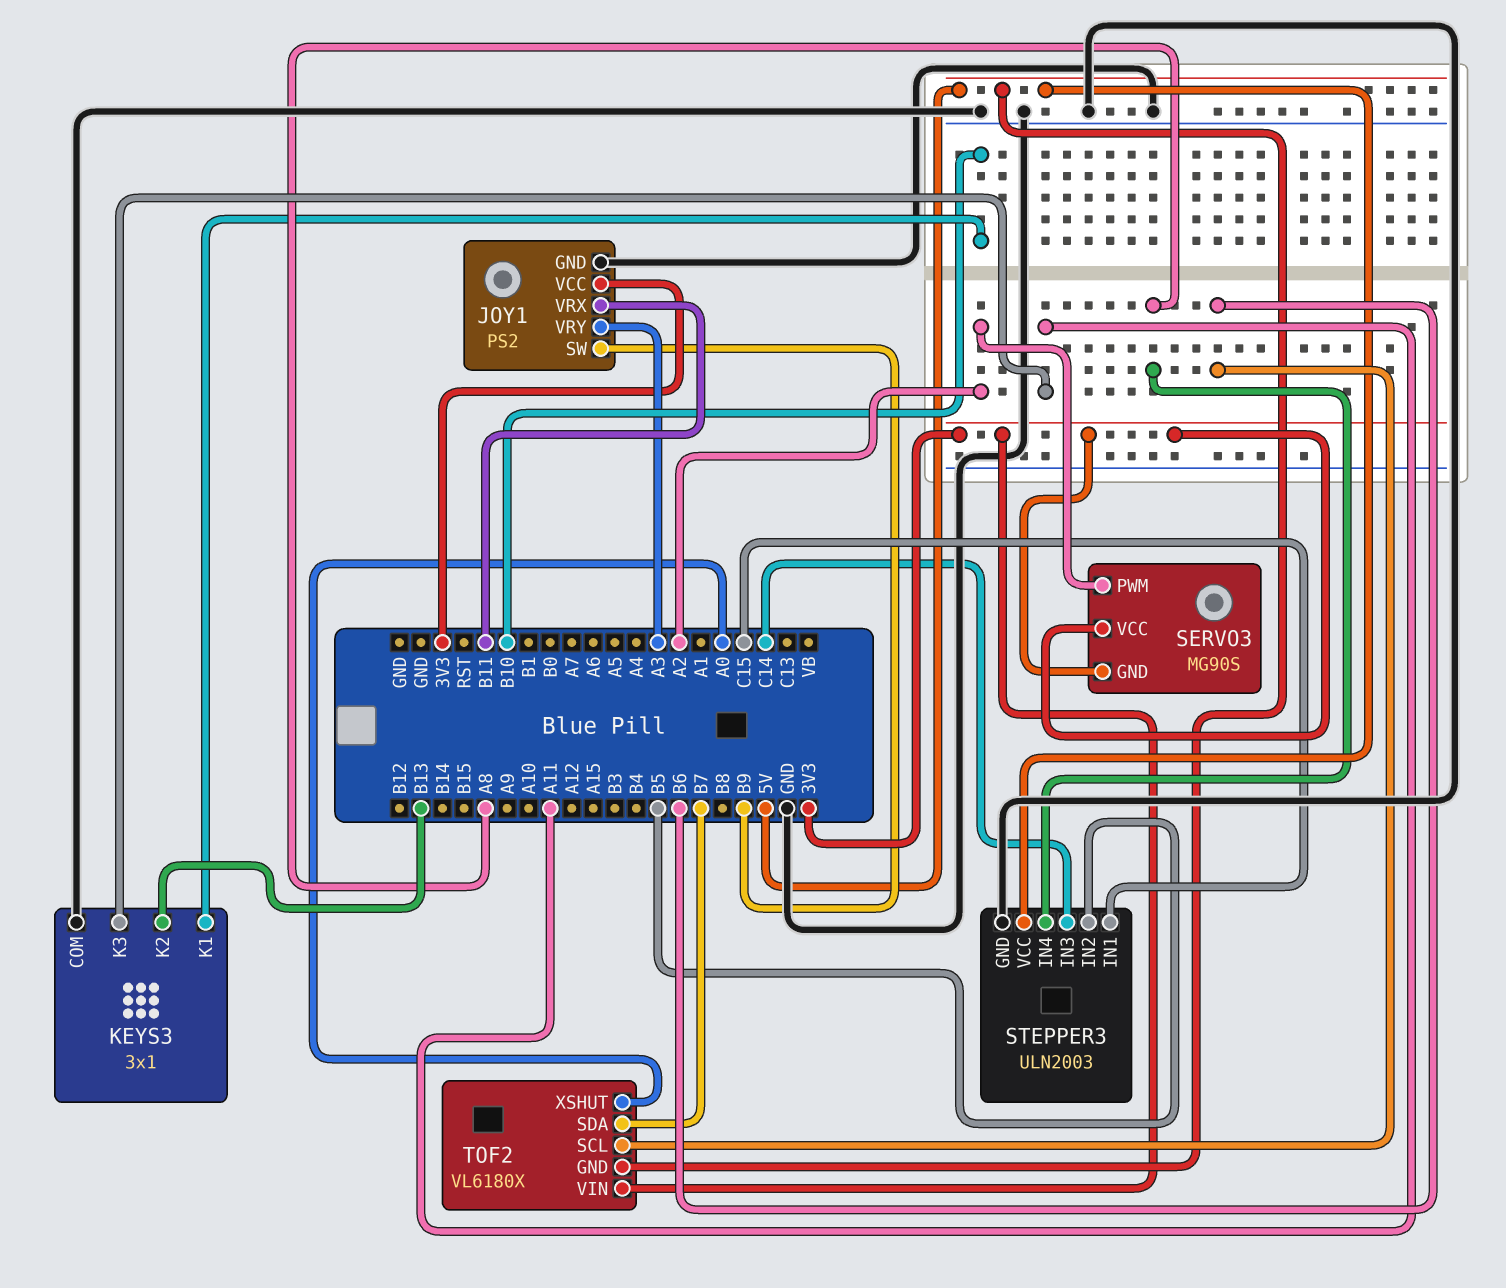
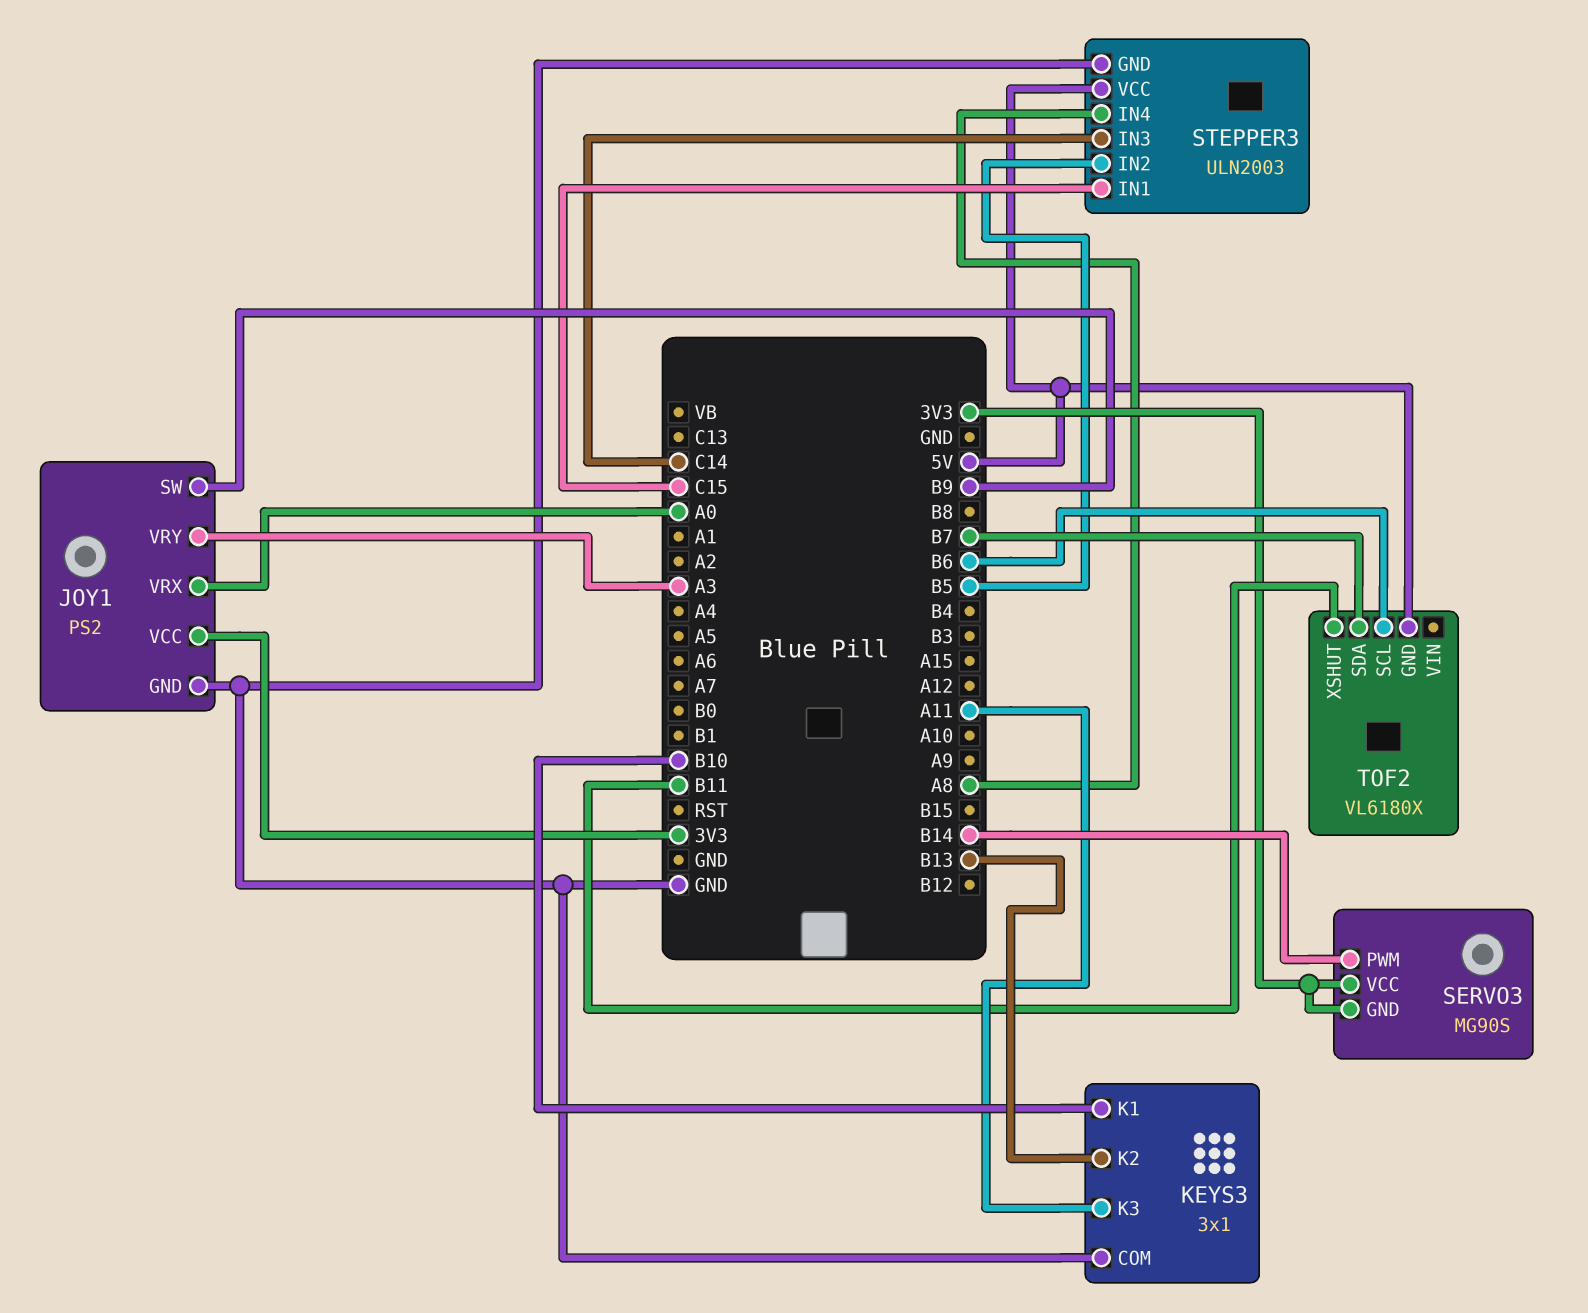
JOY1 pin VRX: B11 -> A0
SERVO3 pin PWM: A2 -> B14
TOF2 pin VIN: 3V3 -> none
TOF2 pin XSHUT: A0 -> B11

